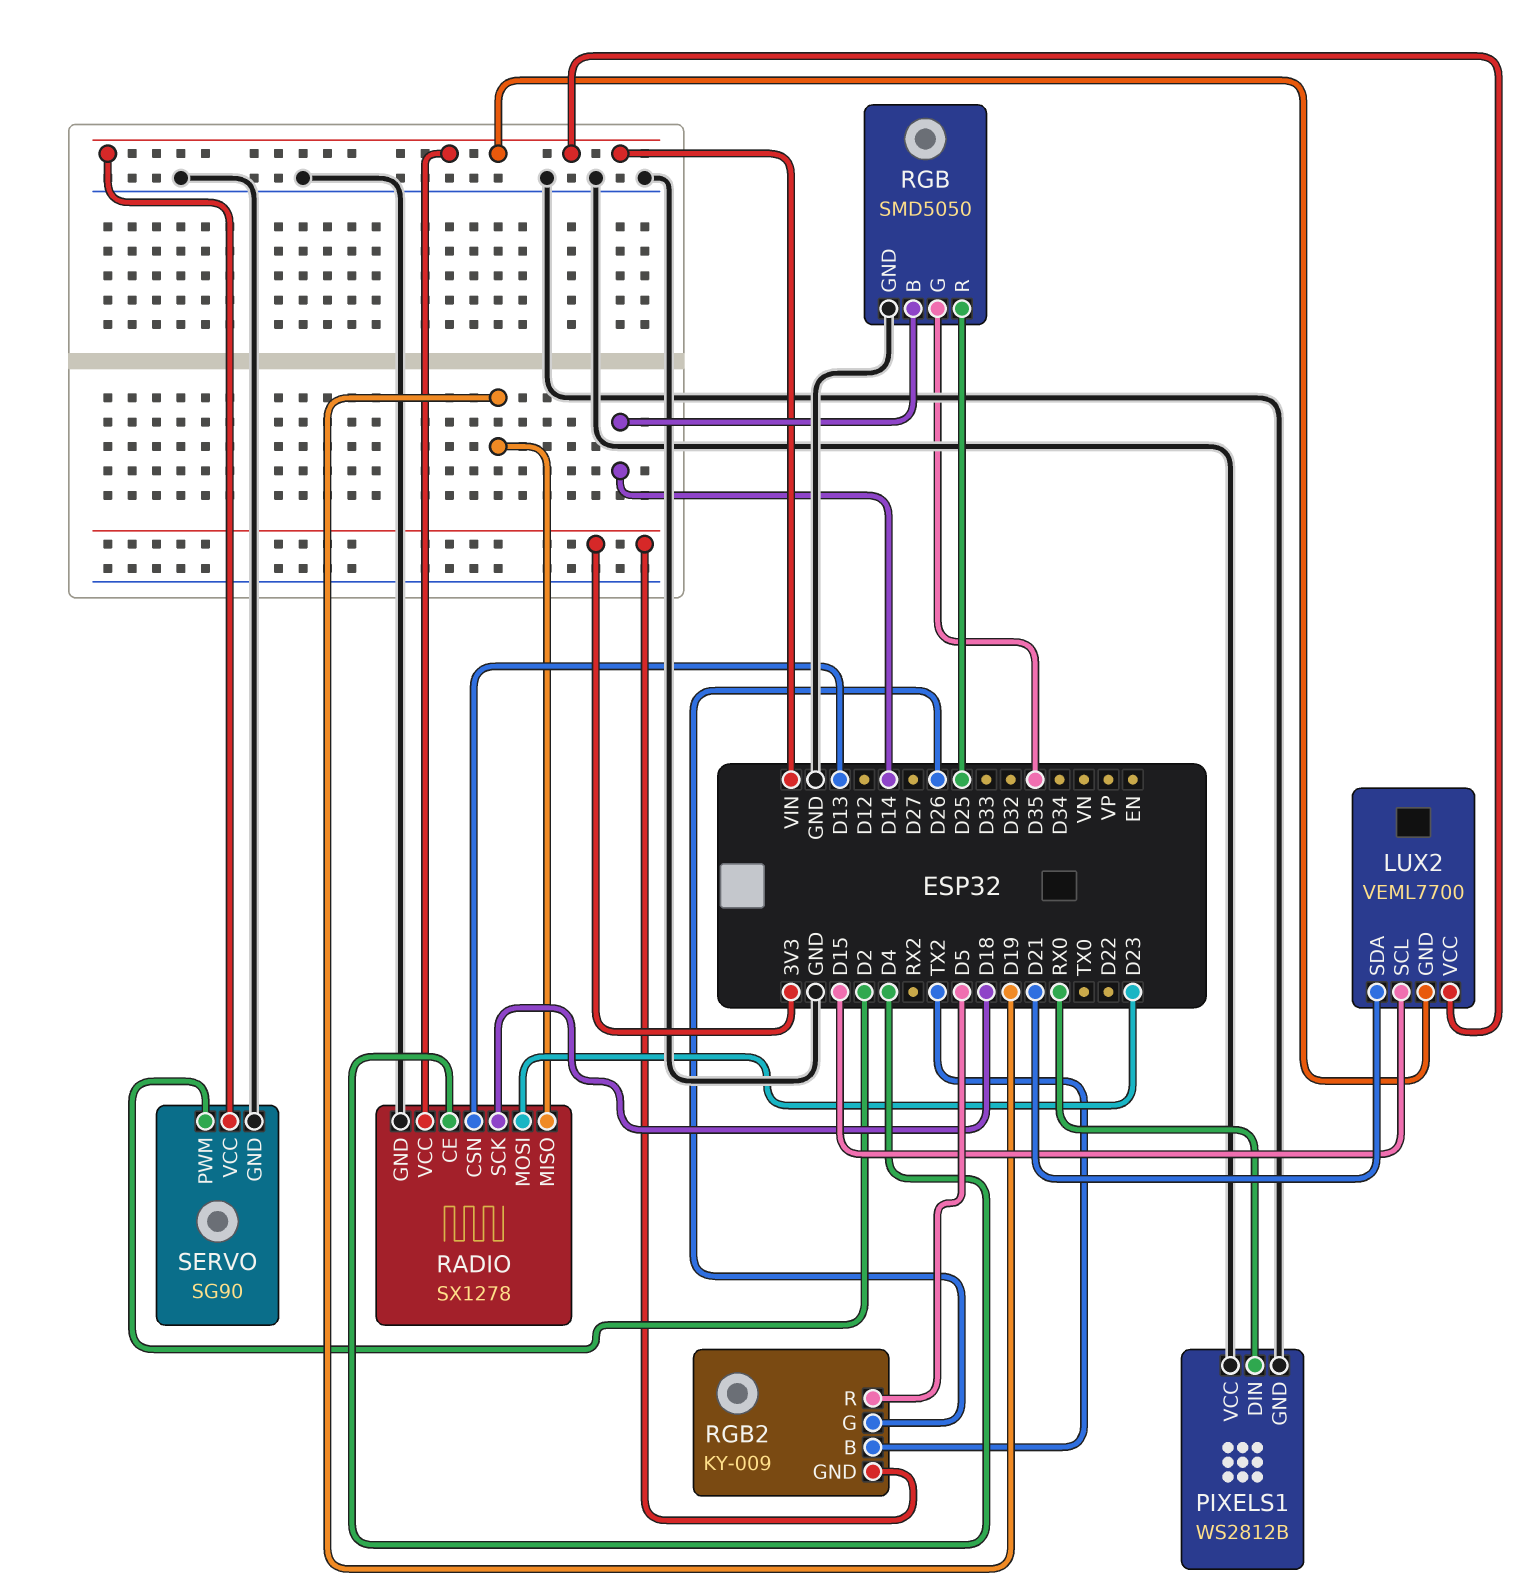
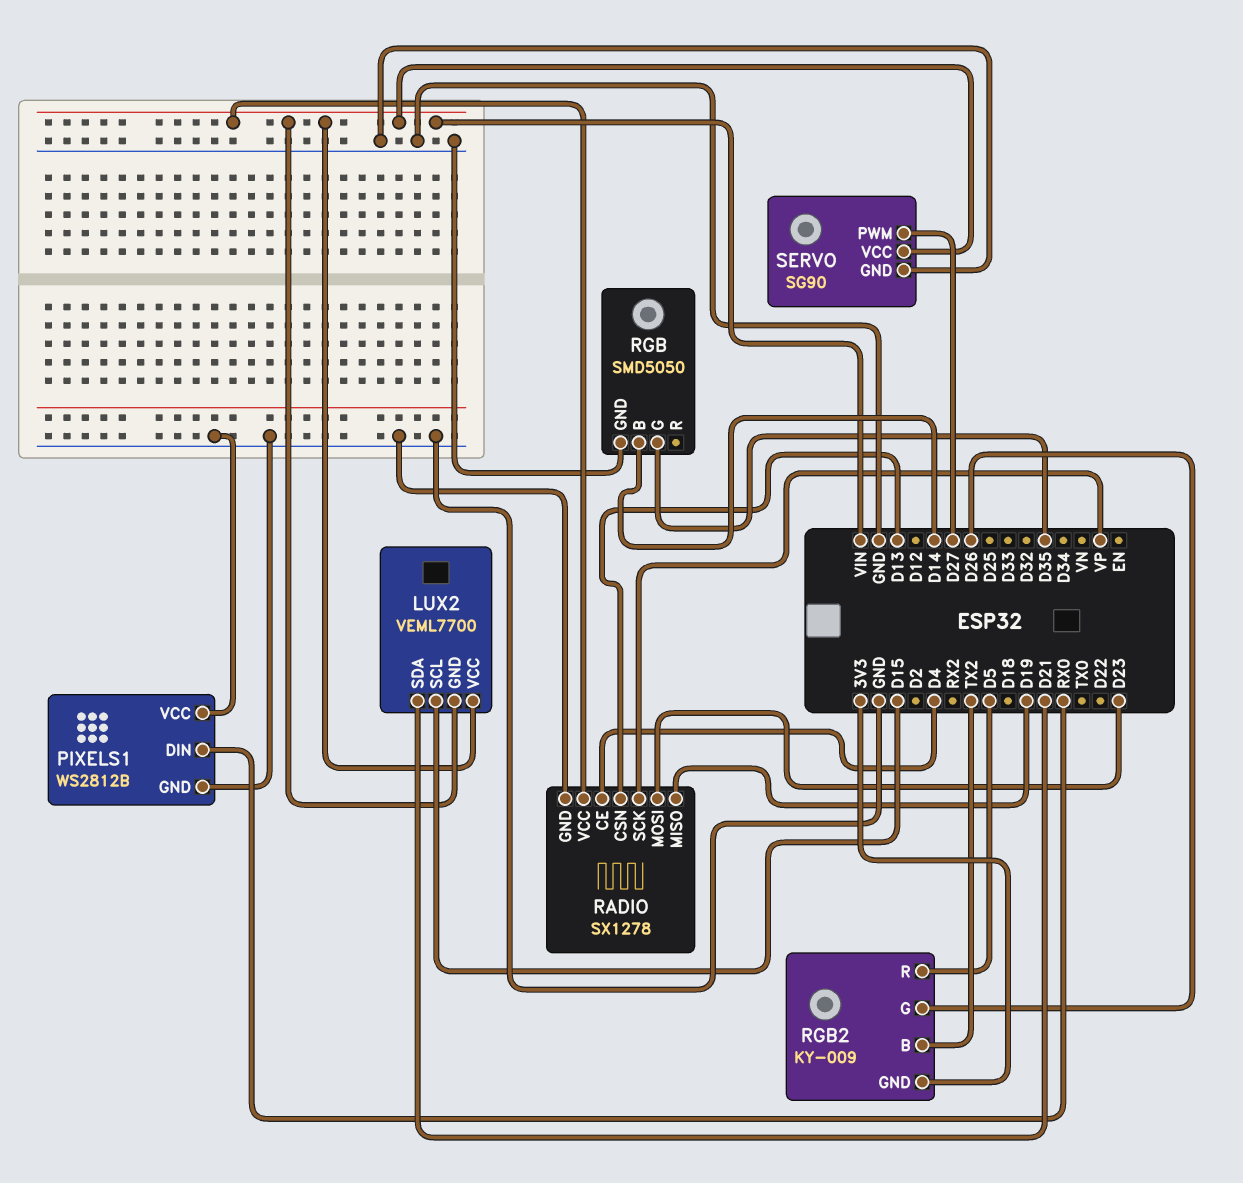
RADIO pin SCK: D18 -> VP
RGB pin R: D25 -> none
SERVO pin PWM: D2 -> D27

